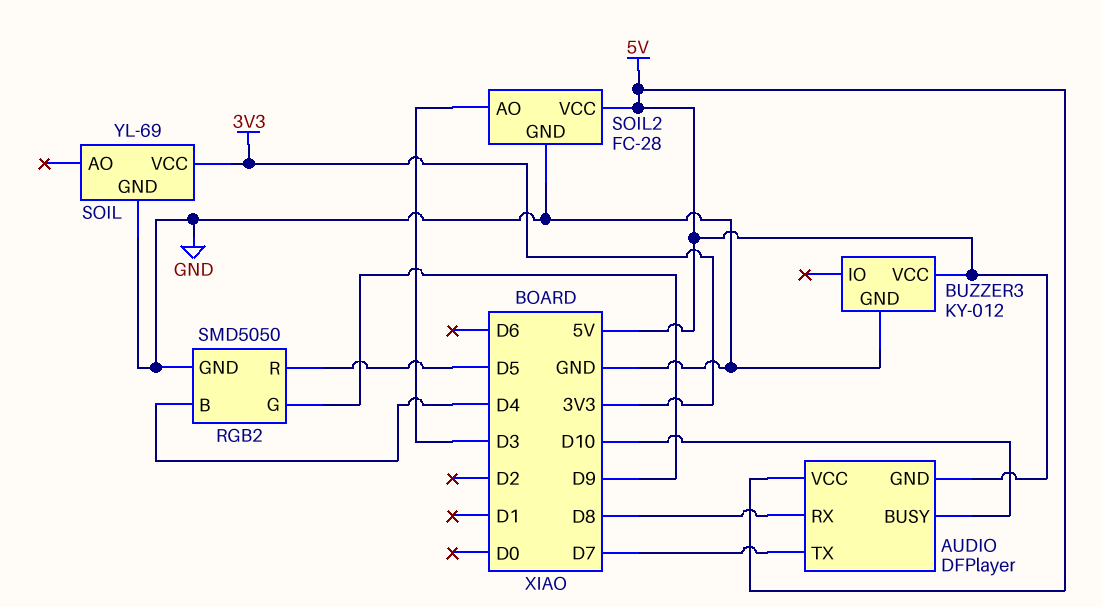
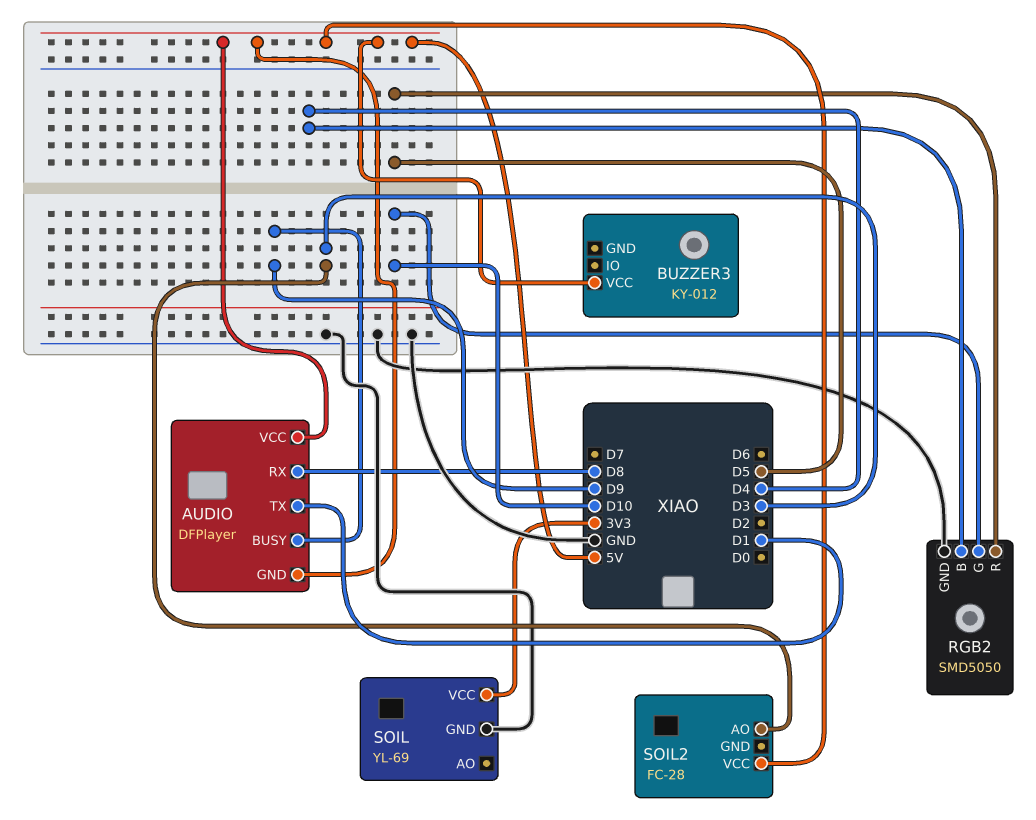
AUDIO pin BUSY: D10 -> D9
AUDIO pin TX: D7 -> D1
BUZZER3 pin GND: GND -> none
RGB2 pin G: D9 -> D10
SOIL2 pin GND: GND -> none

